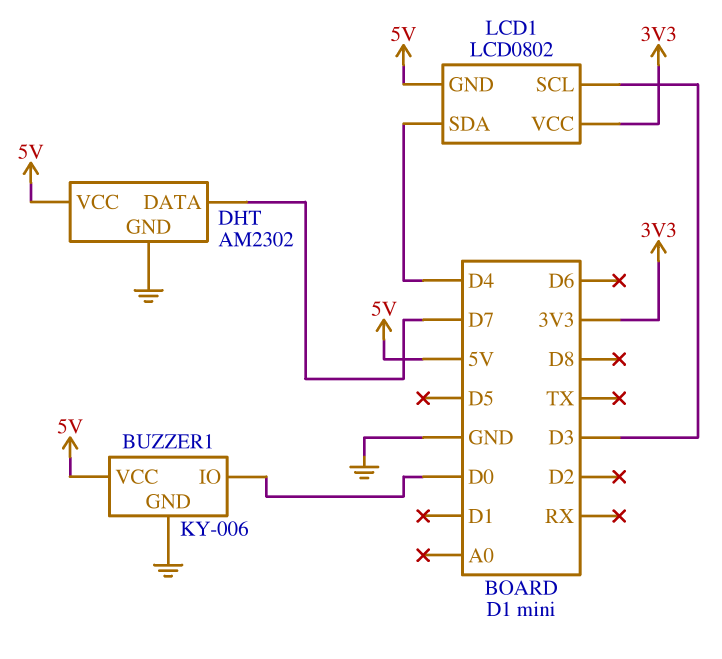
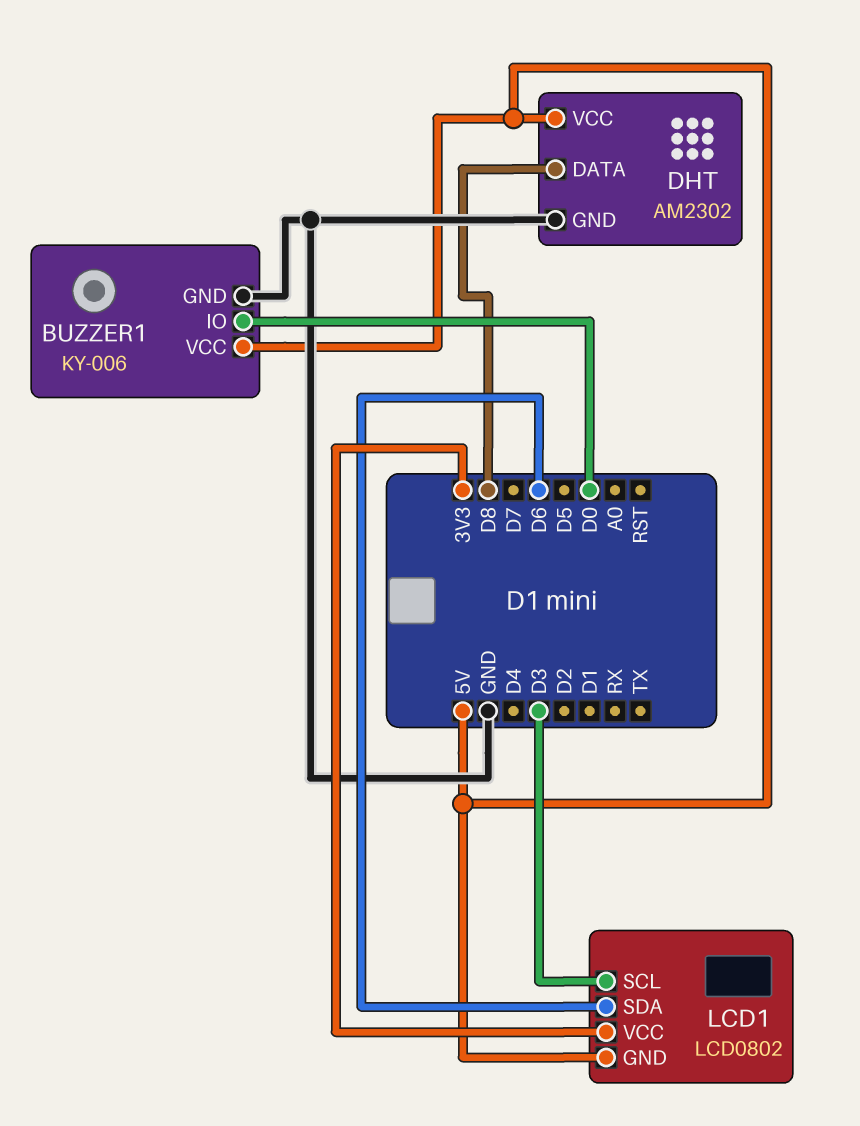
DHT pin DATA: D7 -> D8
LCD1 pin SDA: D4 -> D6

